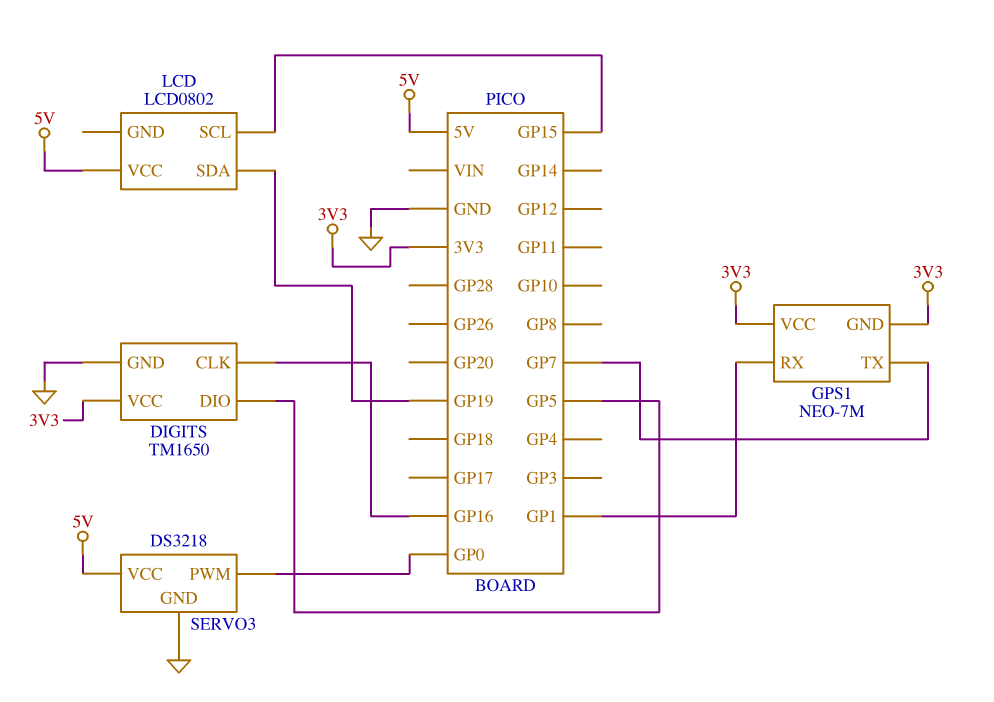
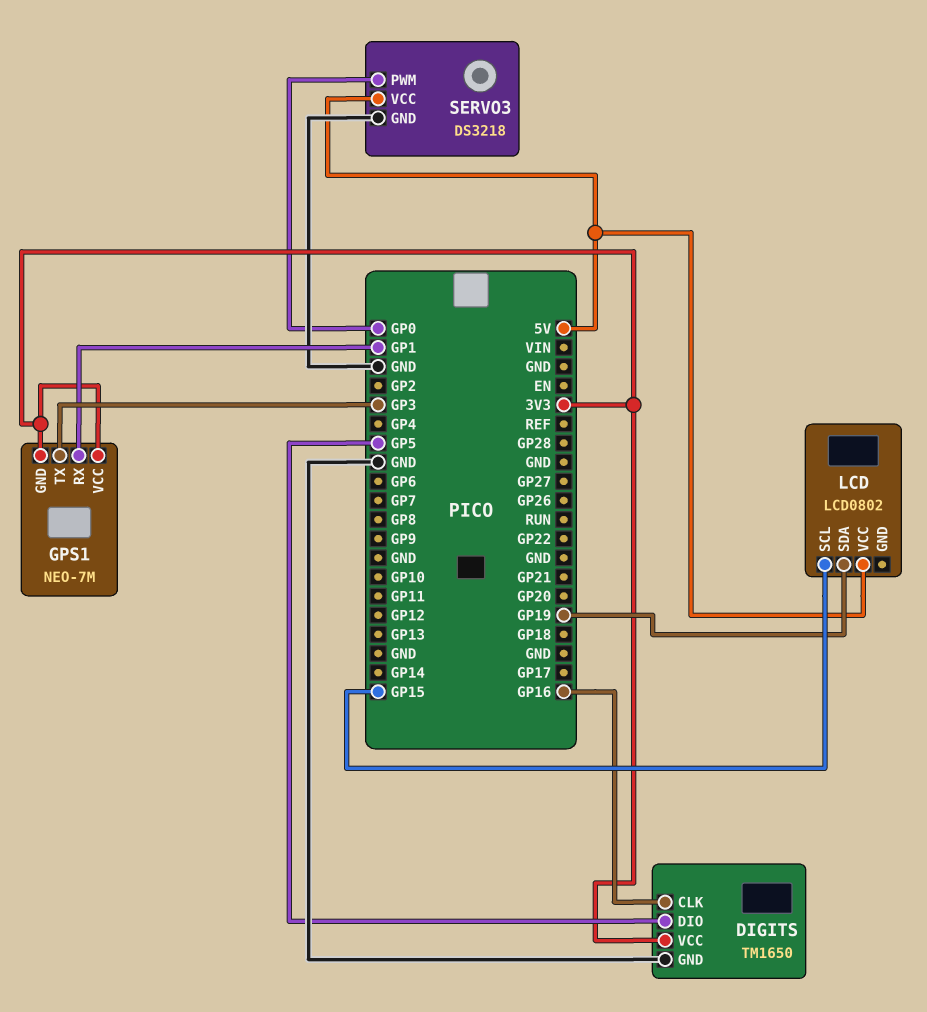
GPS1 pin TX: GP7 -> GP3

